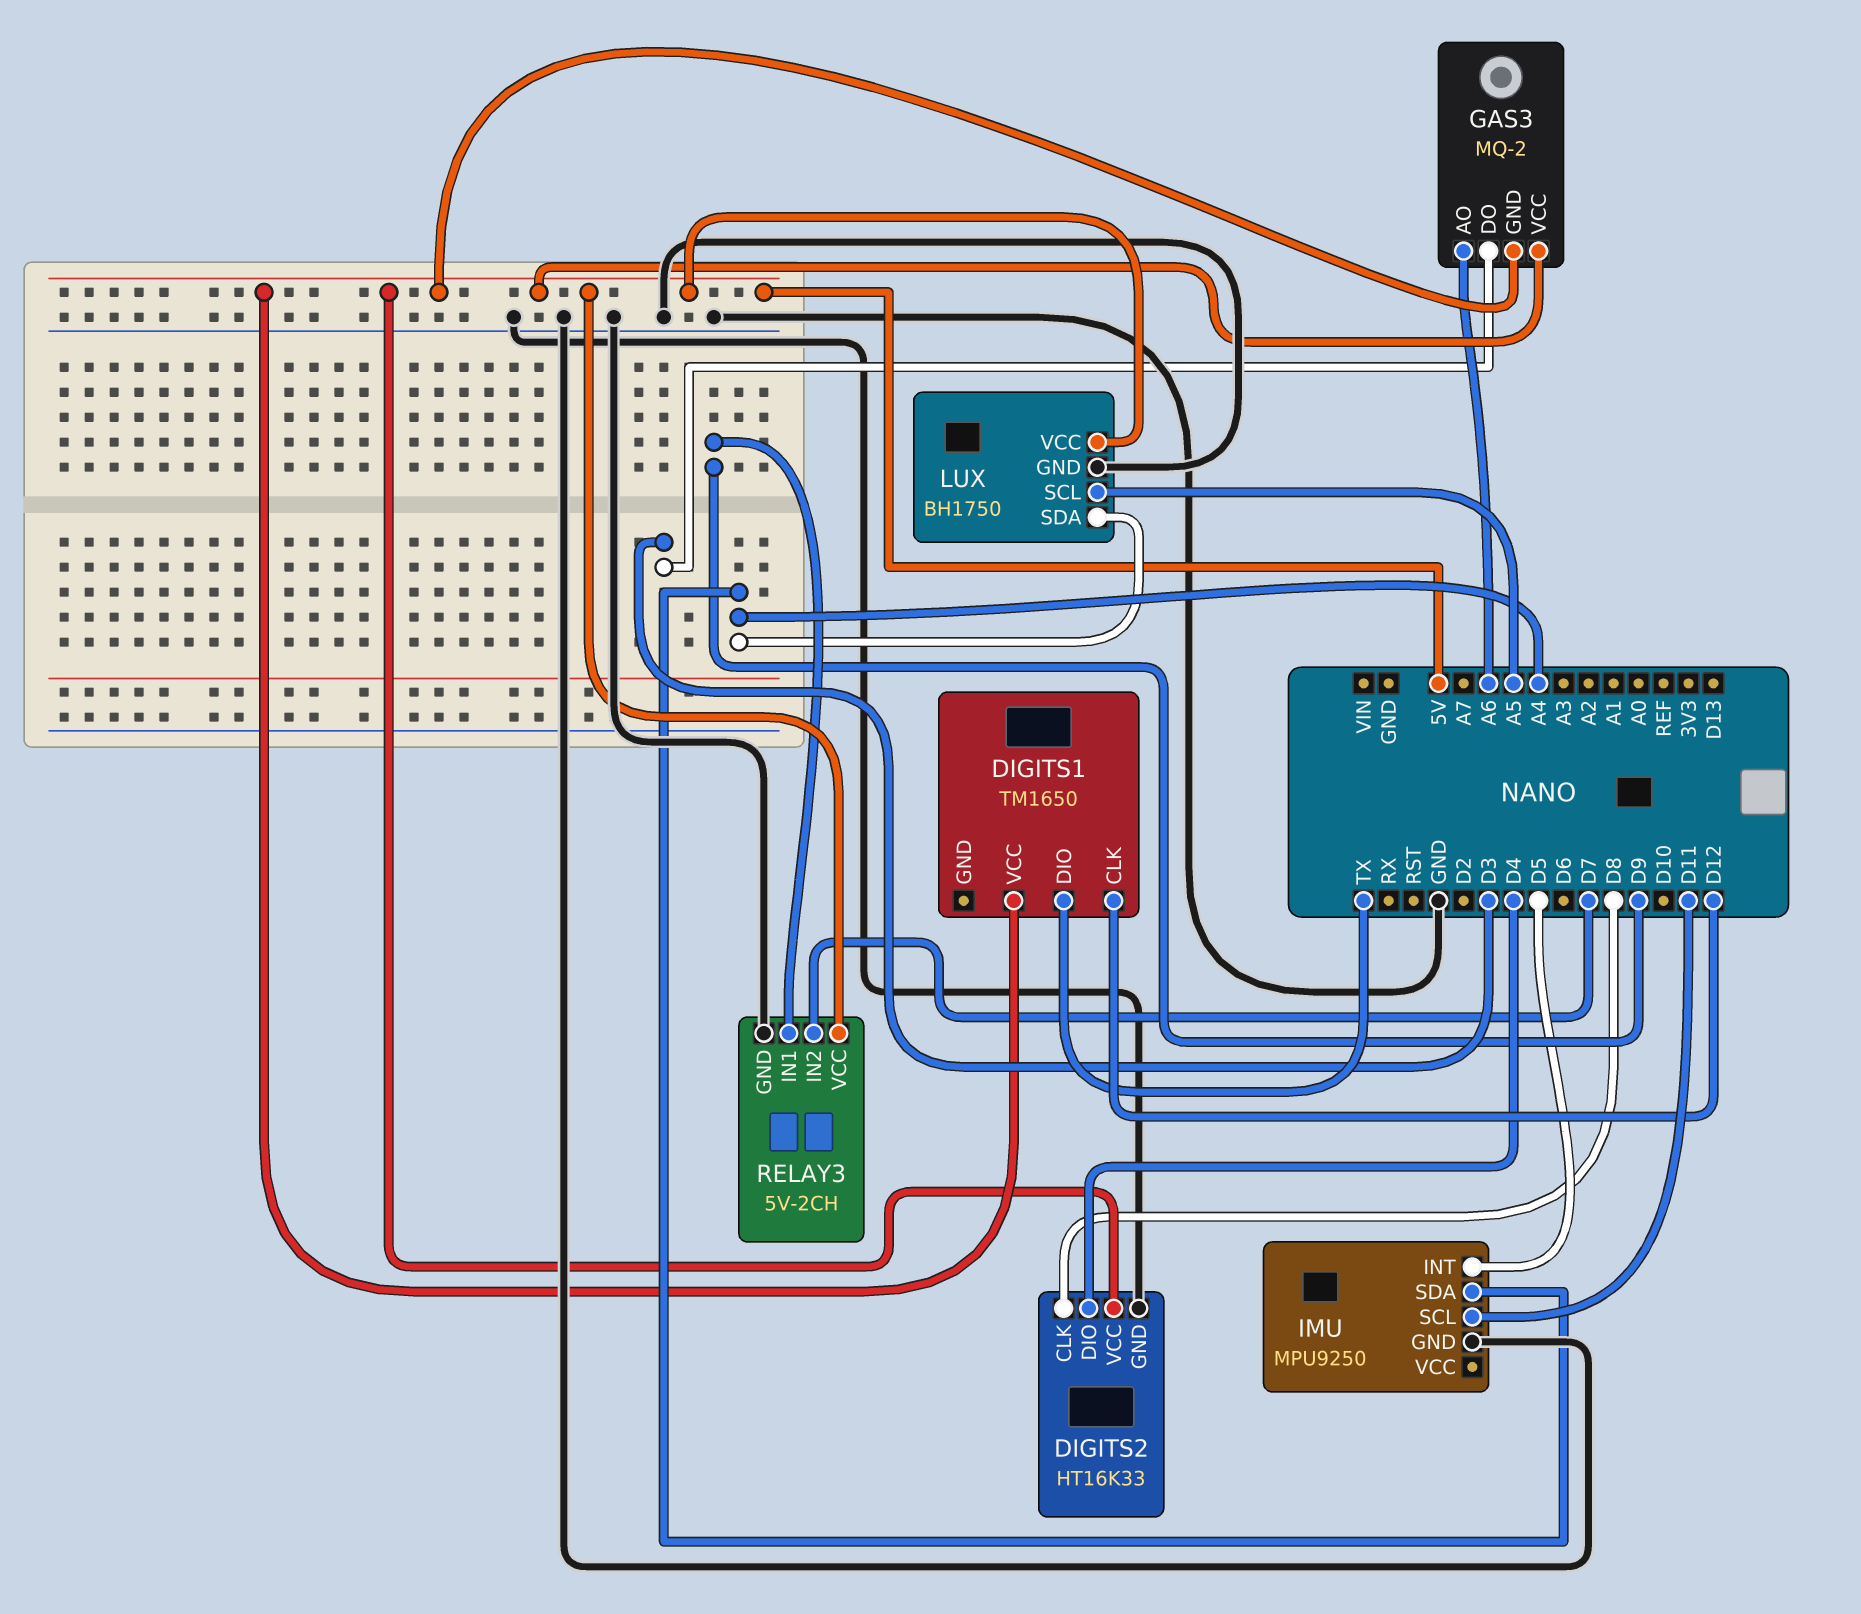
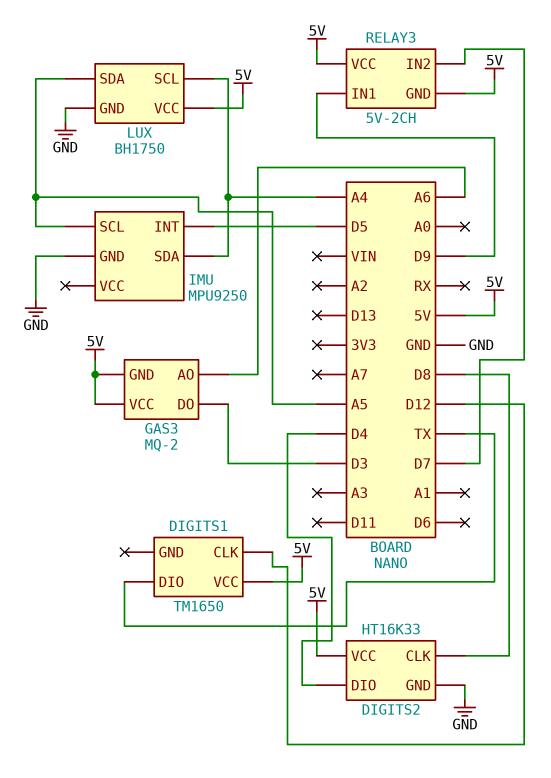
IMU pin SCL: D11 -> A5
LUX pin SCL: A5 -> A4
LUX pin SDA: A4 -> A5
RELAY3 pin GND: GND -> 5V

